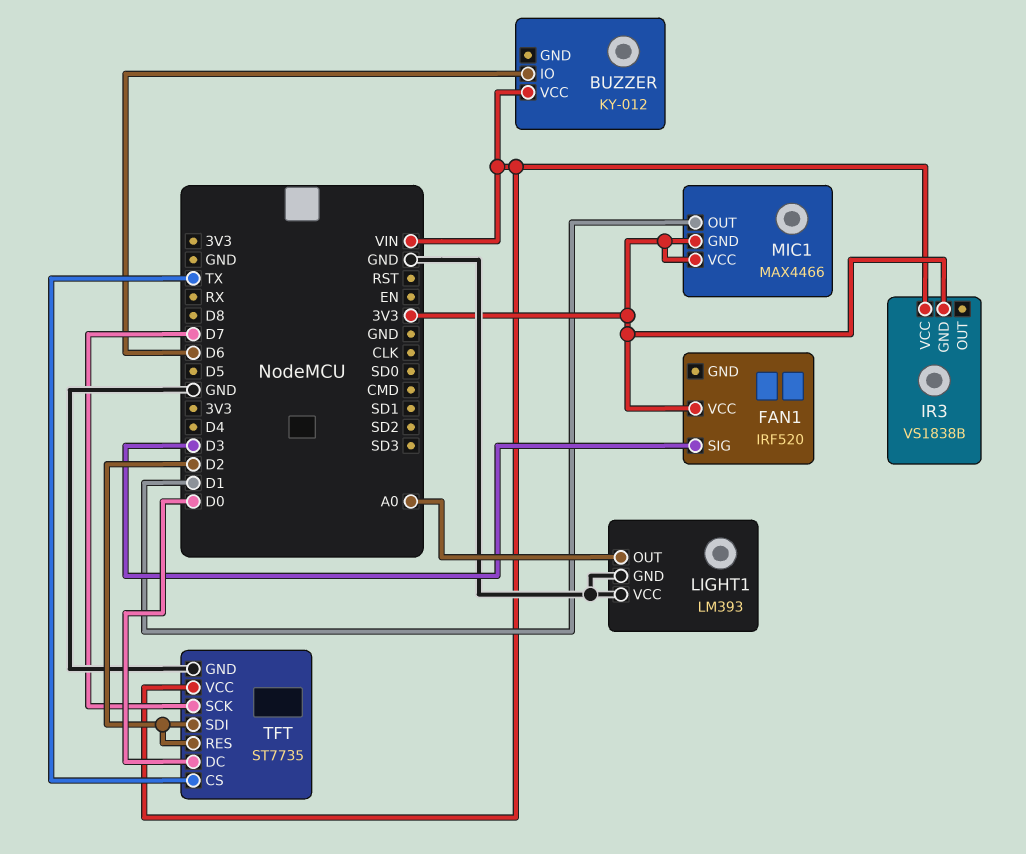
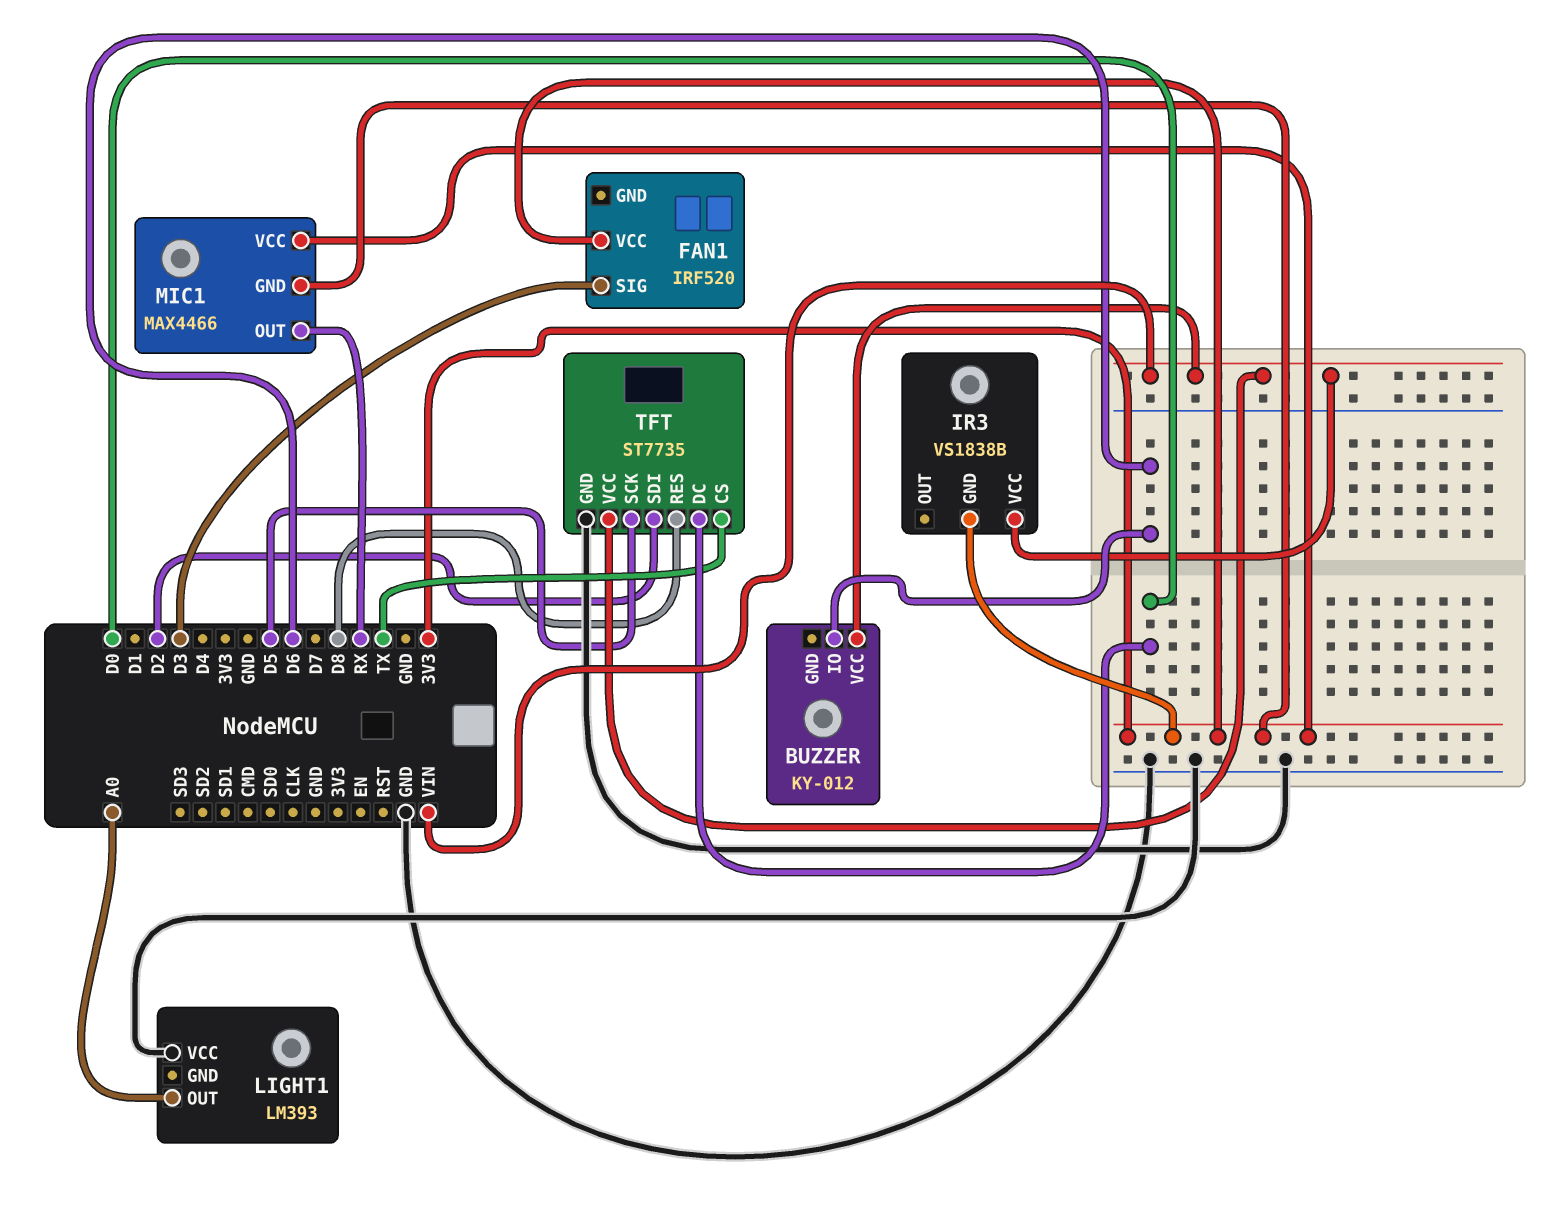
LIGHT1 pin GND: GND -> none
MIC1 pin OUT: D1 -> RX
TFT pin RES: D2 -> D8
TFT pin SCK: D7 -> D5

